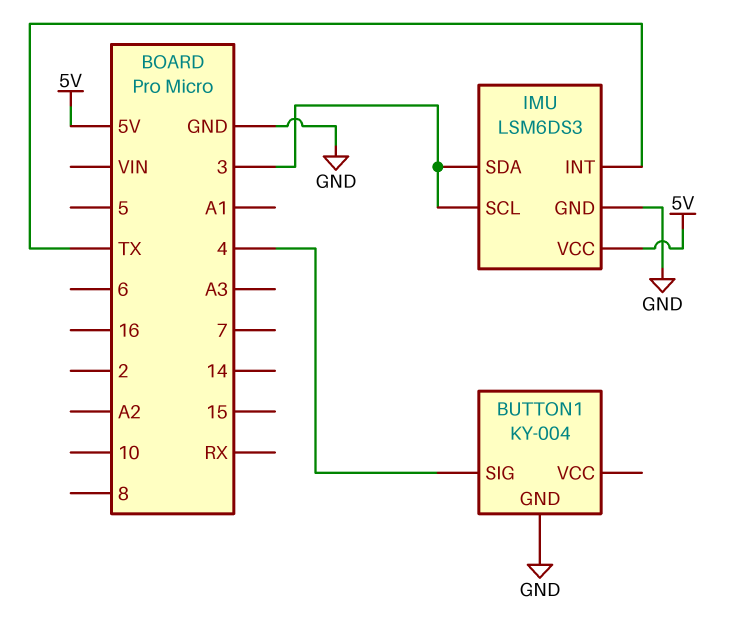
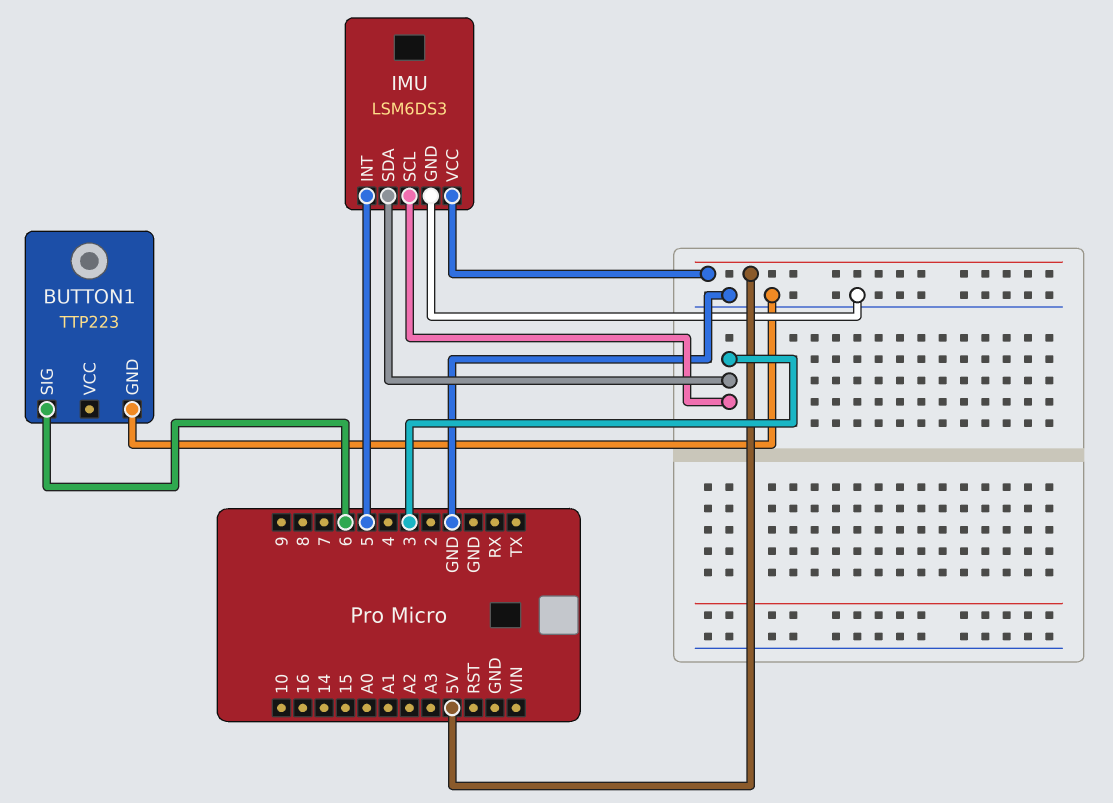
BUTTON1: KY-004 -> TTP223
BUTTON1 pin SIG: 4 -> 6
IMU pin INT: TX -> 5

